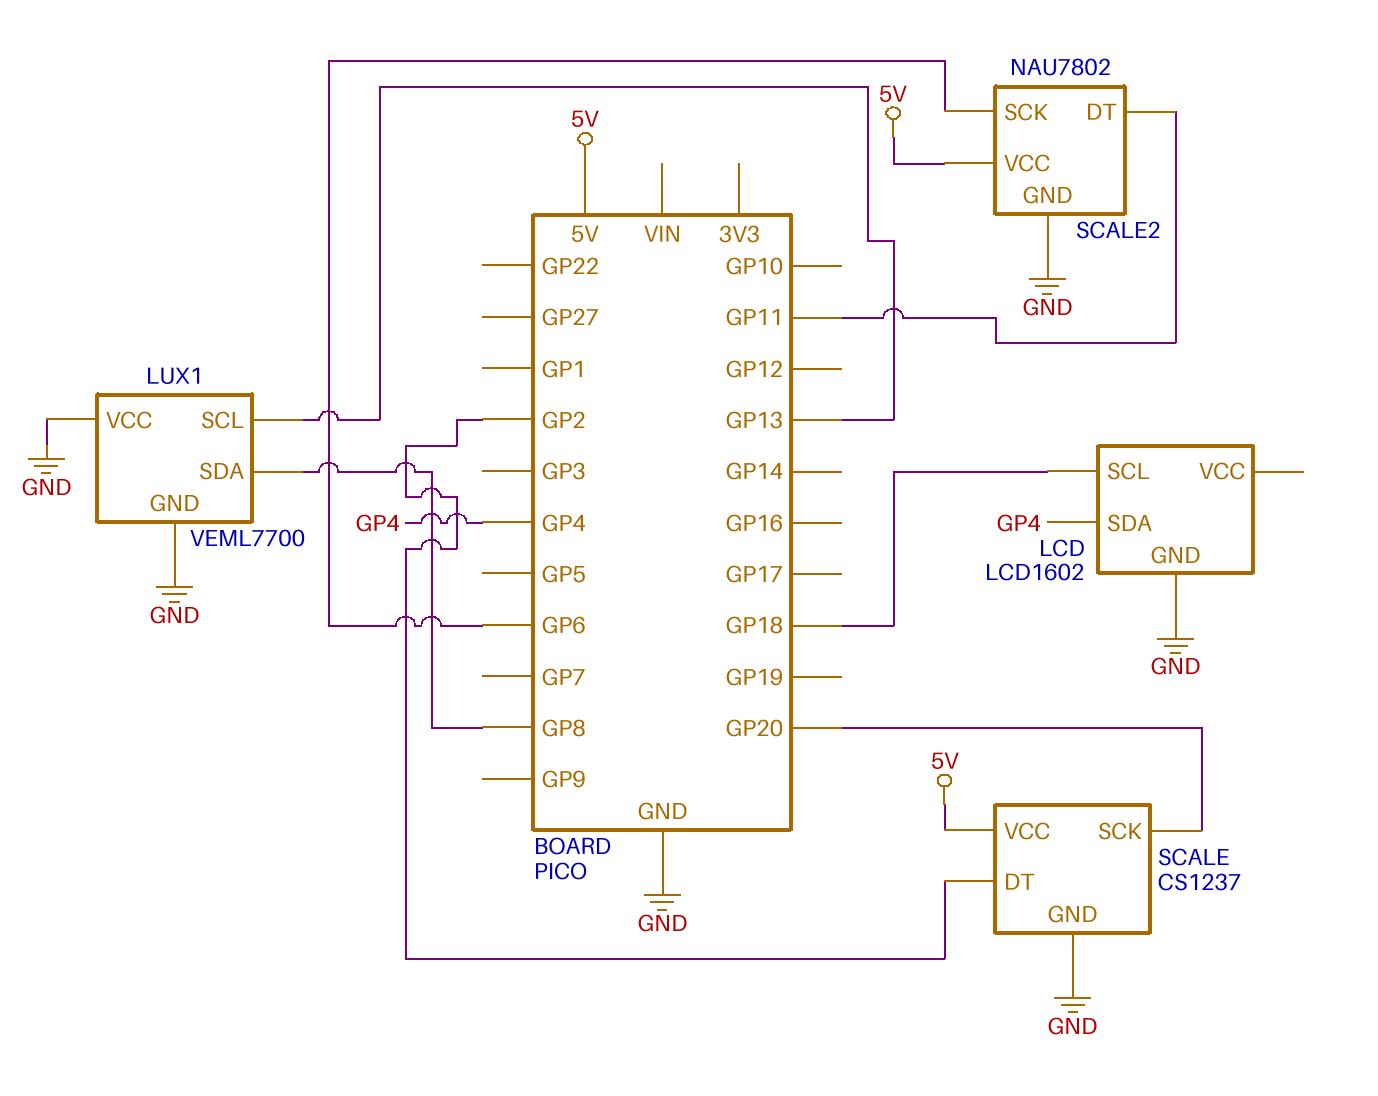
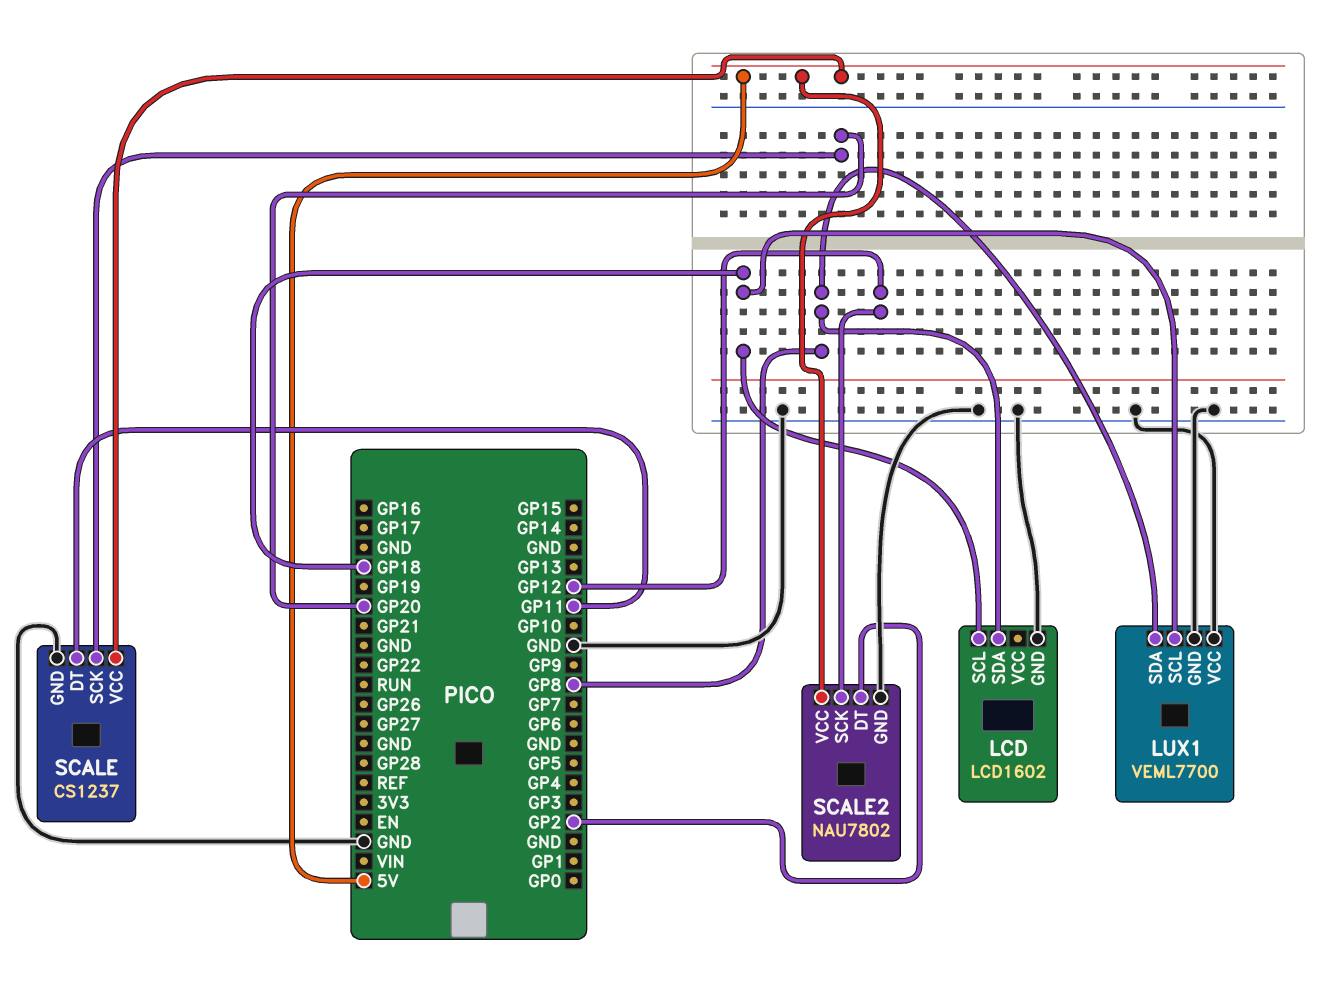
LCD pin SDA: GP4 -> GP8
LUX1 pin SCL: GP13 -> GP18
SCALE pin DT: GP2 -> GP11
SCALE2 pin DT: GP11 -> GP2
SCALE2 pin SCK: GP6 -> GP12

